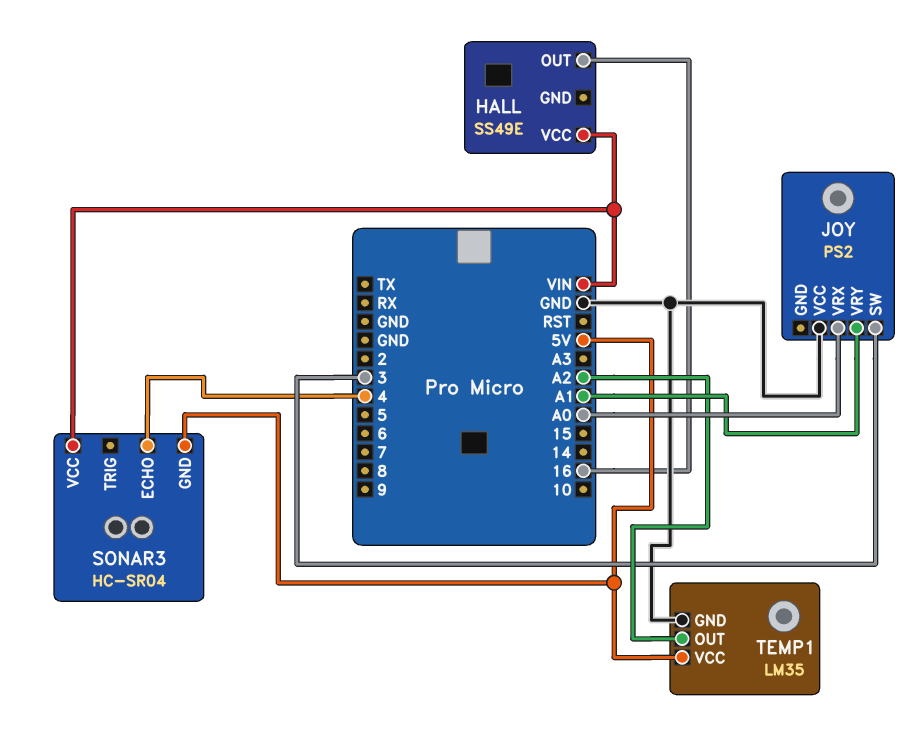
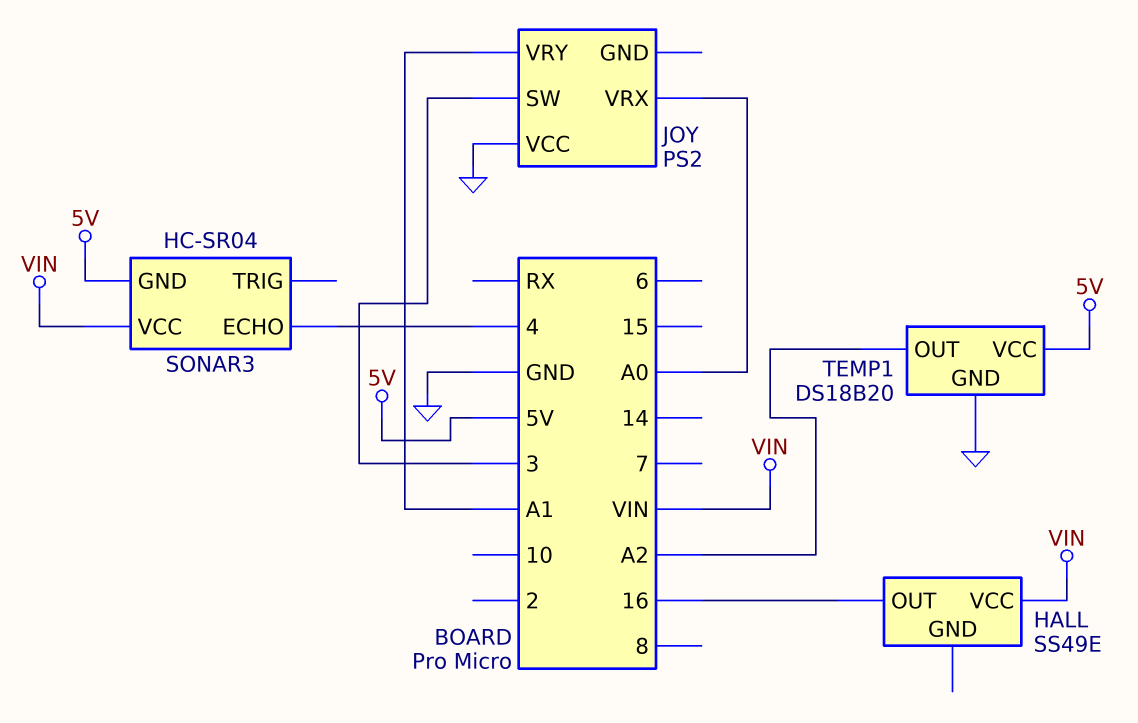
TEMP1: LM35 -> DS18B20

